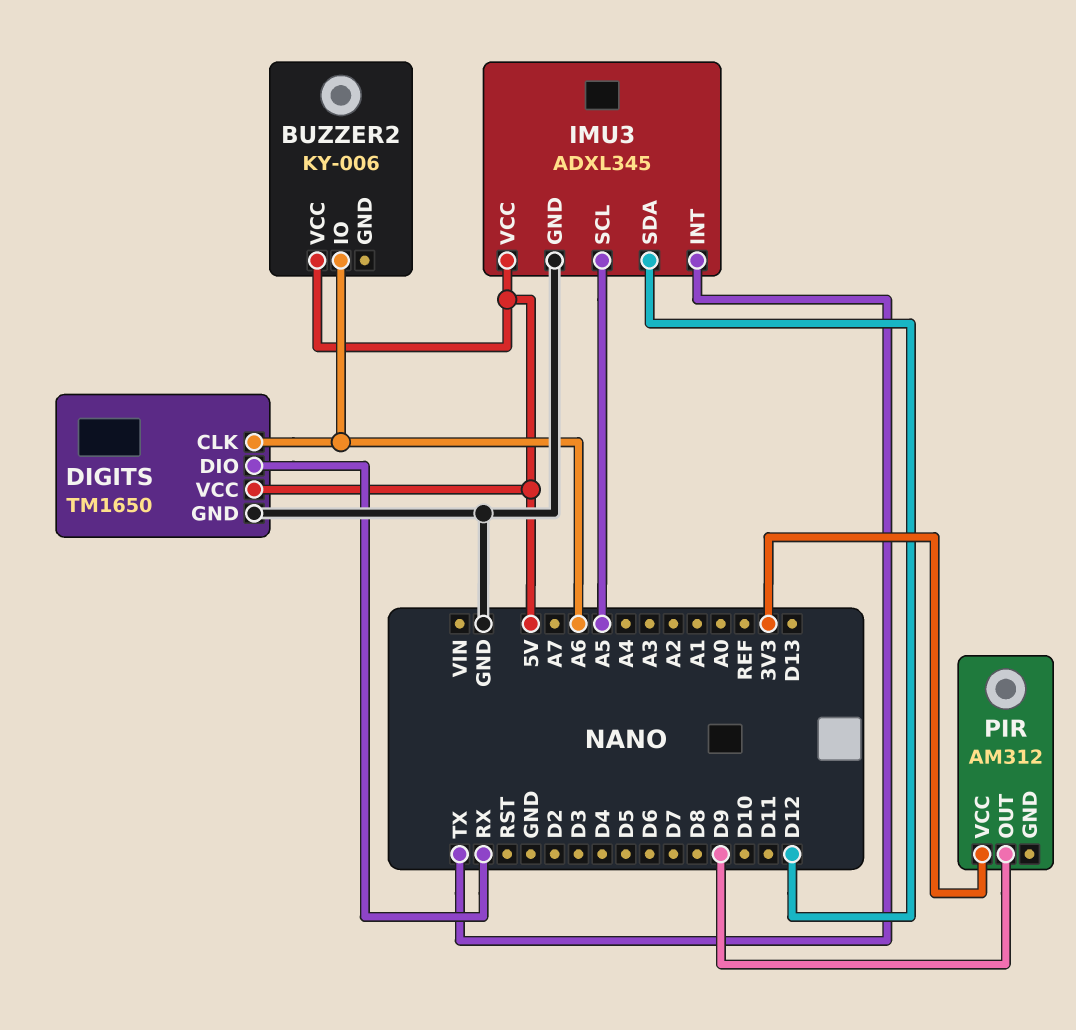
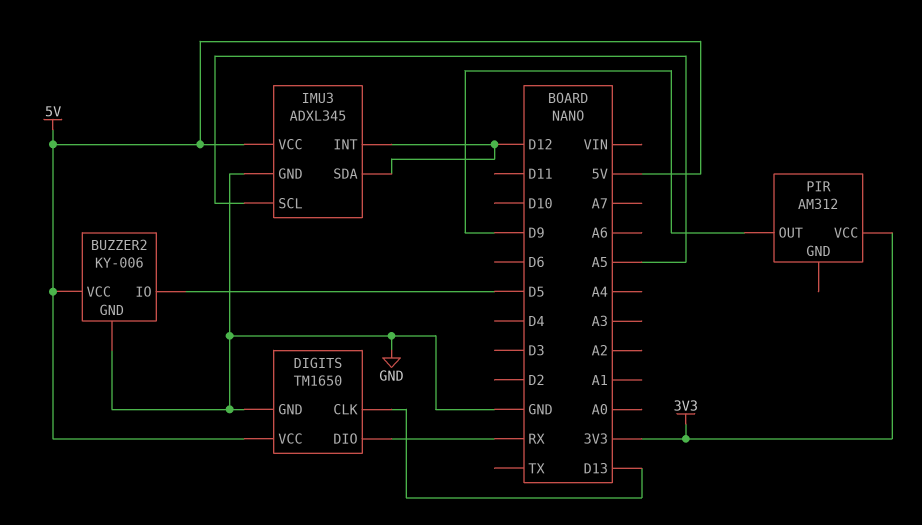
BUZZER2 pin GND: none -> GND
BUZZER2 pin IO: A6 -> D5
DIGITS pin CLK: A6 -> D13
IMU3 pin INT: TX -> D12

